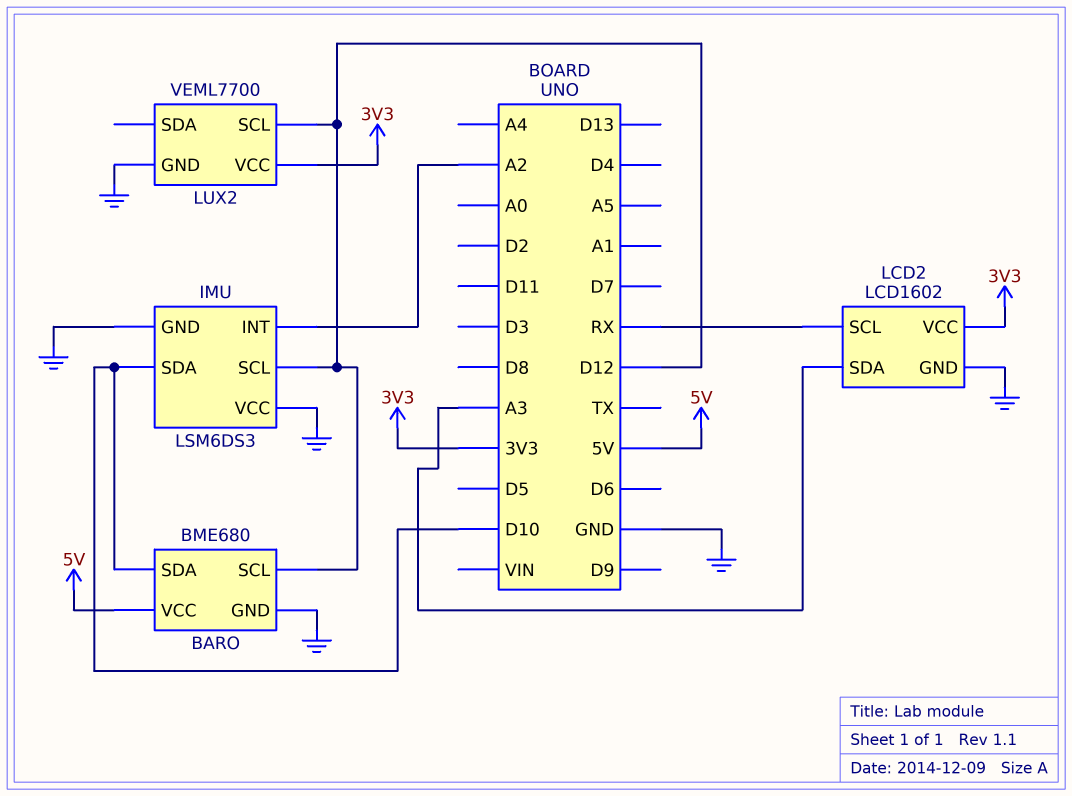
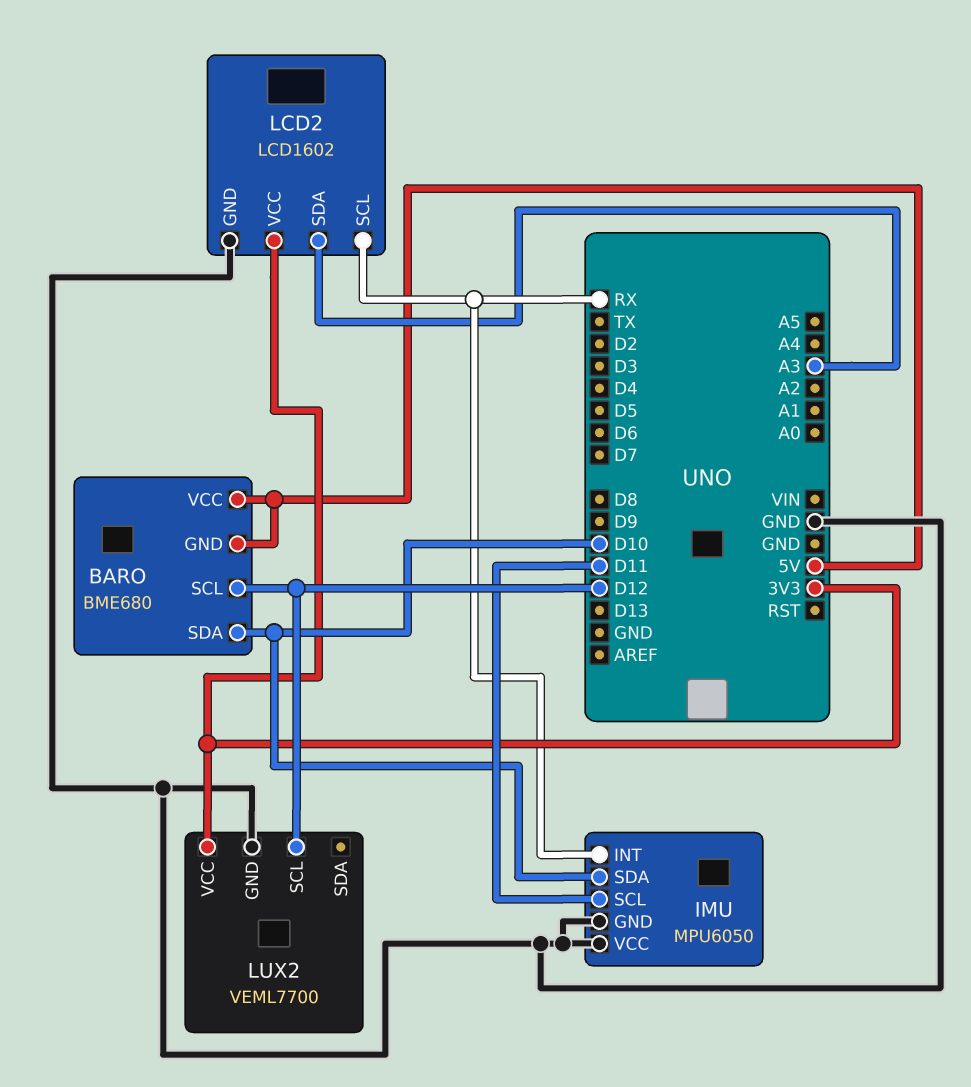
BARO pin GND: GND -> 5V
IMU: LSM6DS3 -> MPU6050
IMU pin INT: A2 -> RX
IMU pin SCL: D12 -> D11

